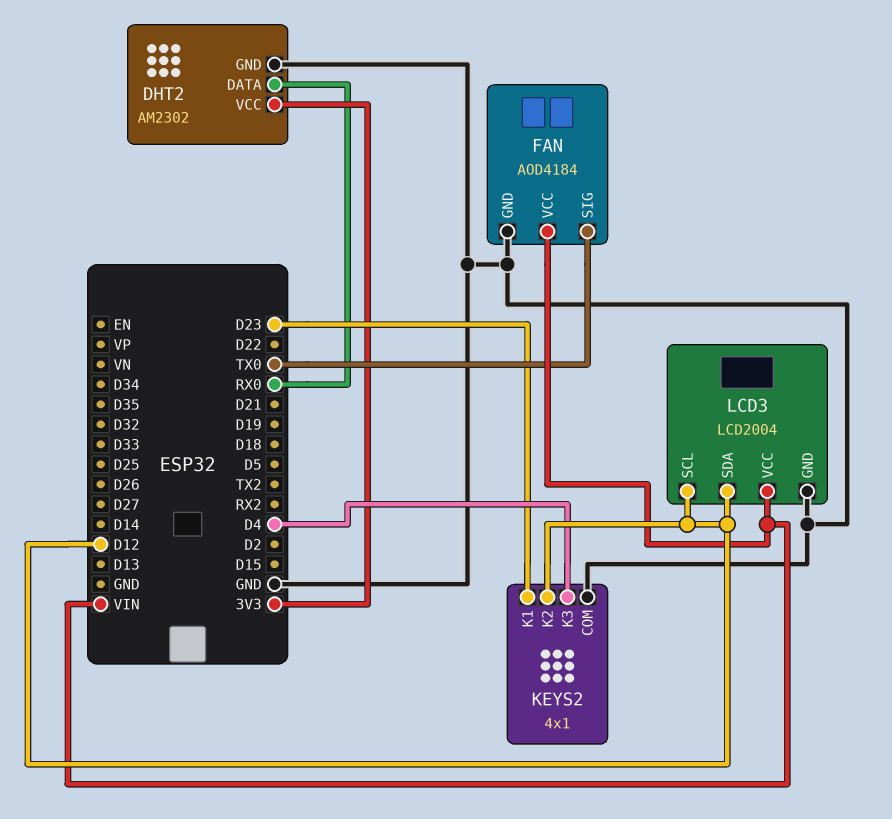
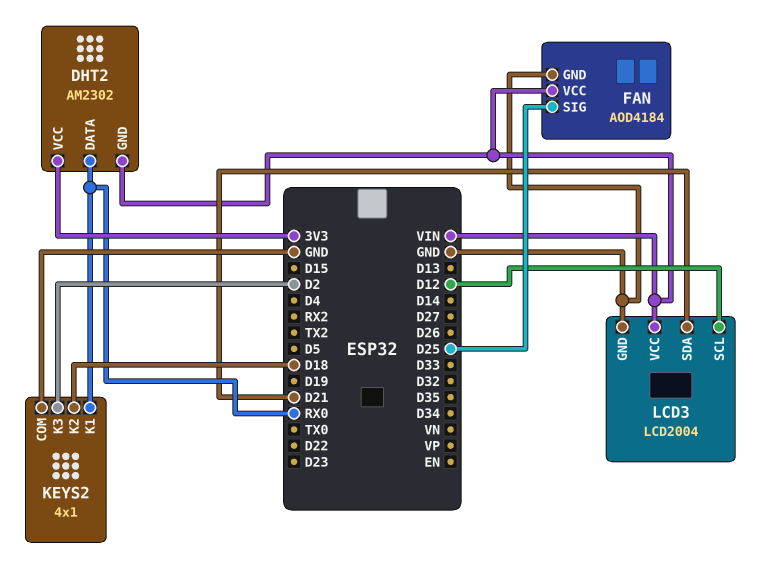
DHT2 pin GND: GND -> VIN
FAN pin SIG: TX0 -> D25
KEYS2 pin K1: D23 -> RX0
KEYS2 pin K2: D12 -> D18
KEYS2 pin K3: D4 -> D2
LCD3 pin SDA: D12 -> D21

